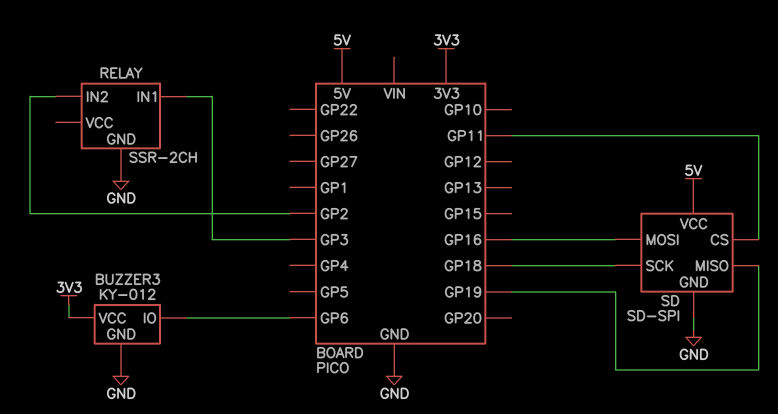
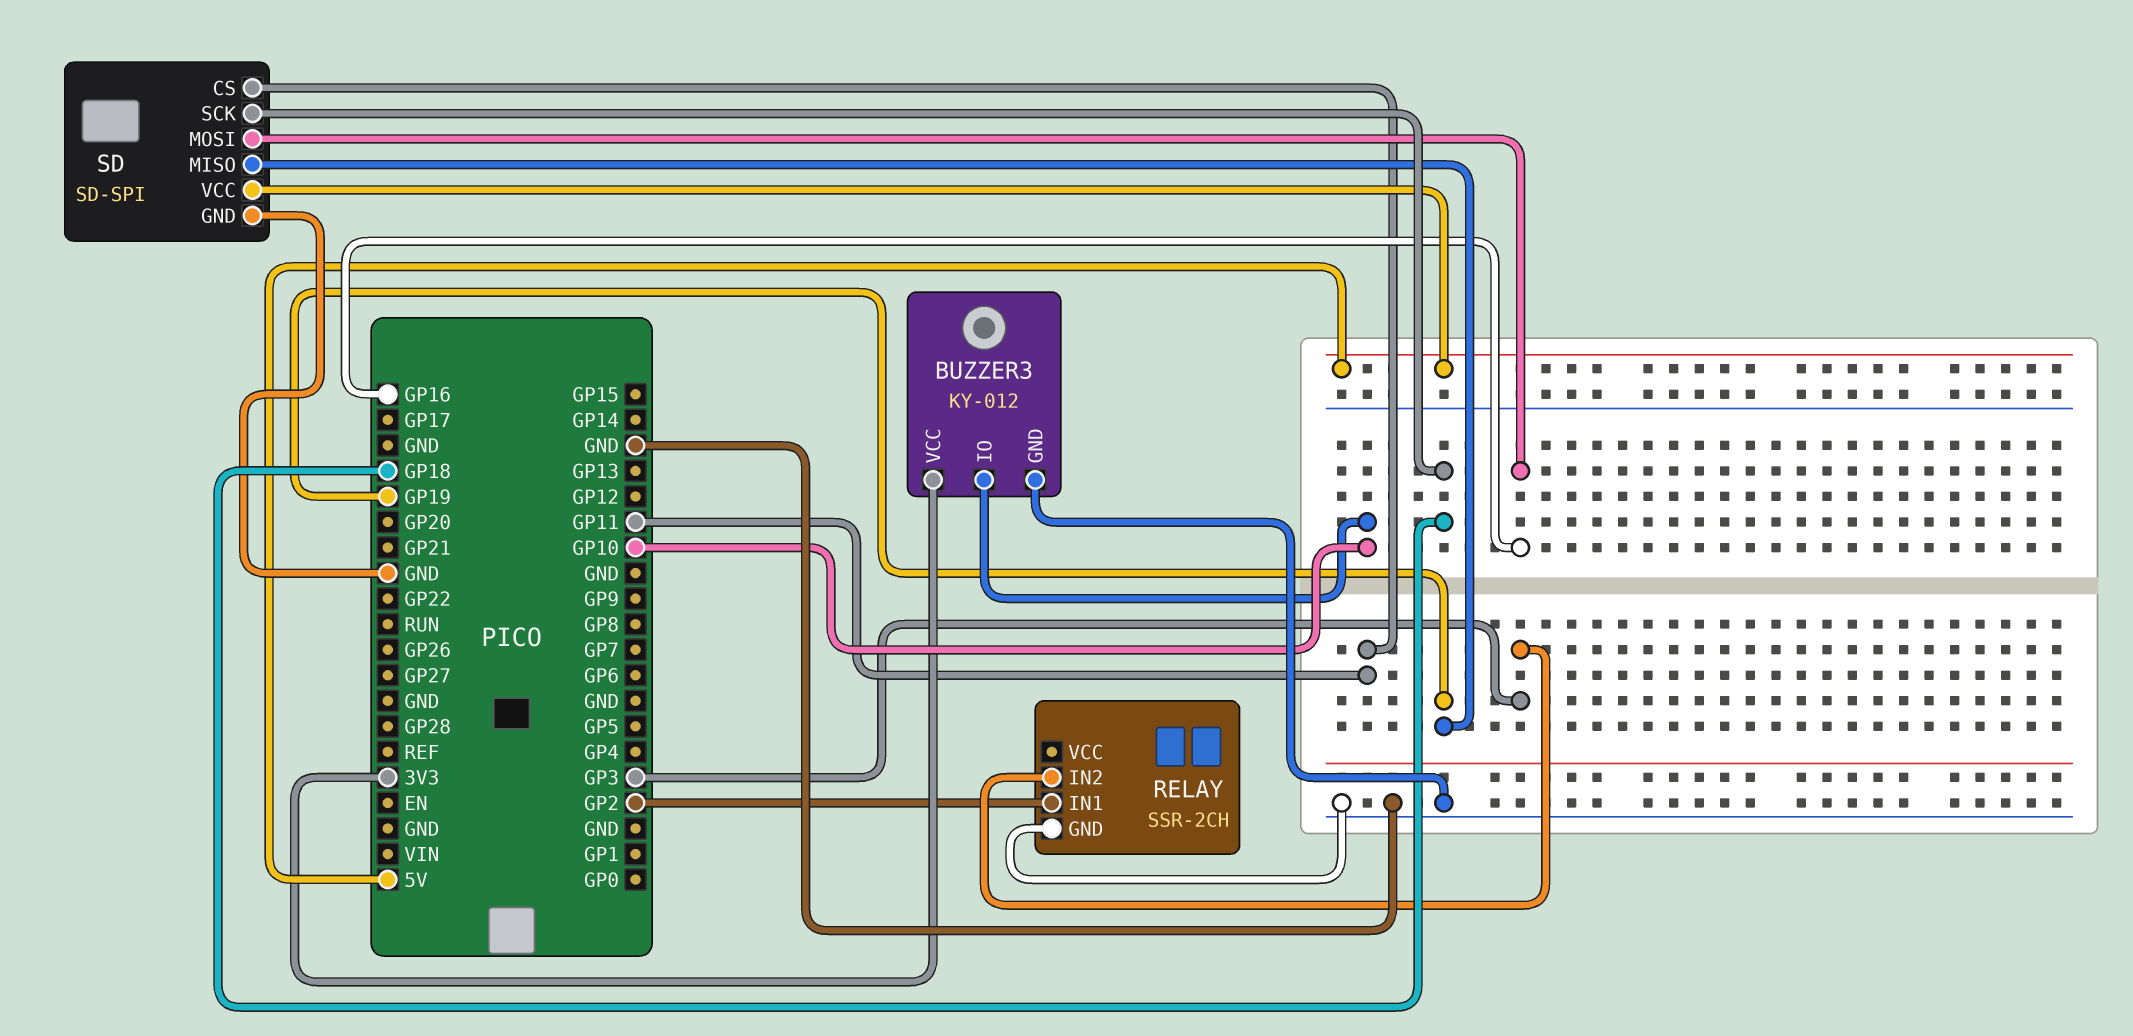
BUZZER3 pin IO: GP6 -> GP10
RELAY pin IN1: GP3 -> GP2
RELAY pin IN2: GP2 -> GP3

